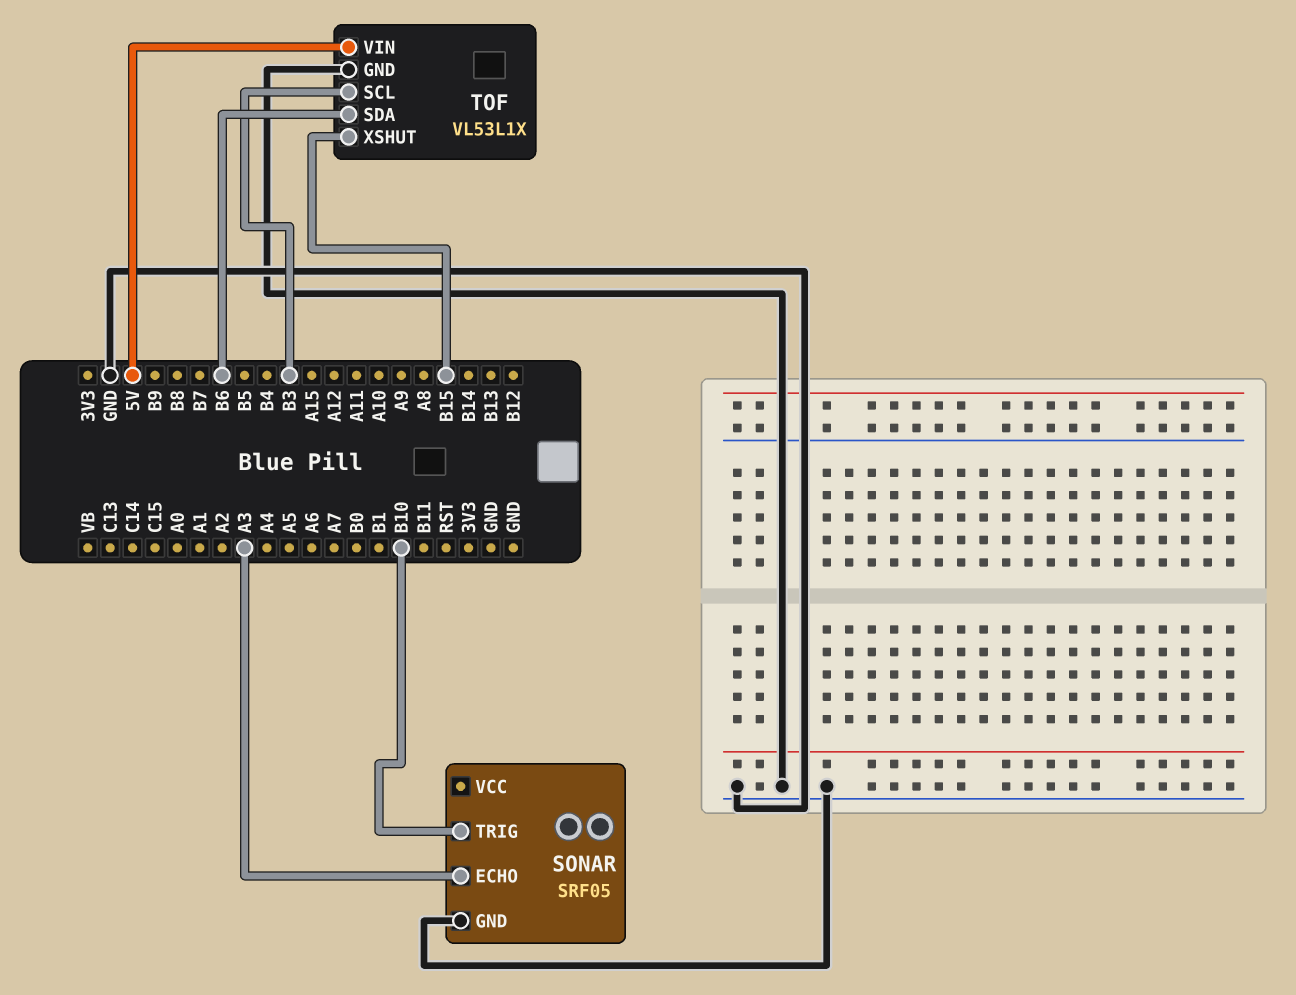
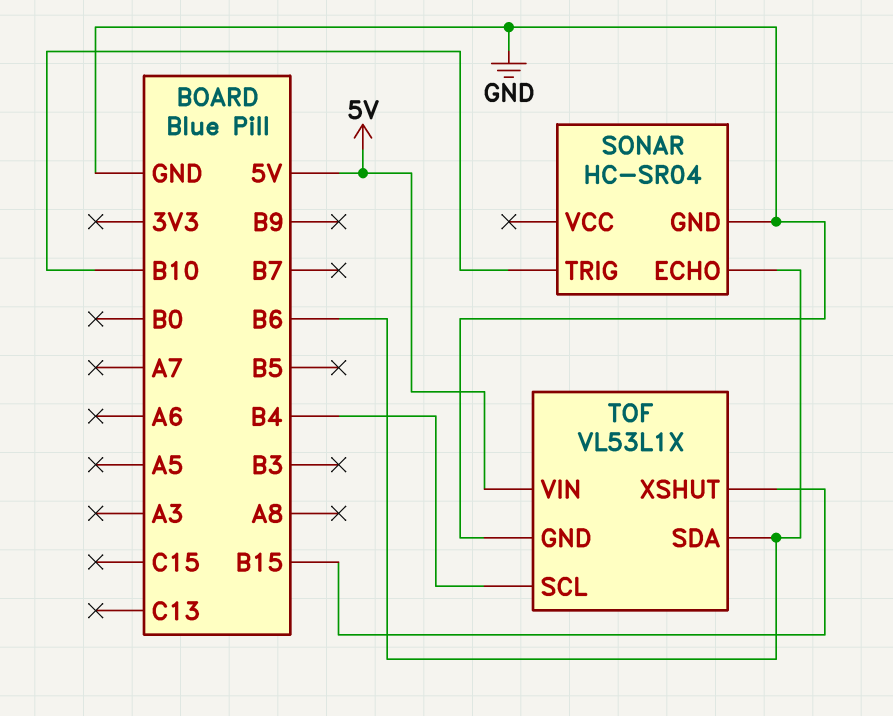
SONAR: SRF05 -> HC-SR04
SONAR pin ECHO: A3 -> B6
TOF pin SCL: B3 -> B4

